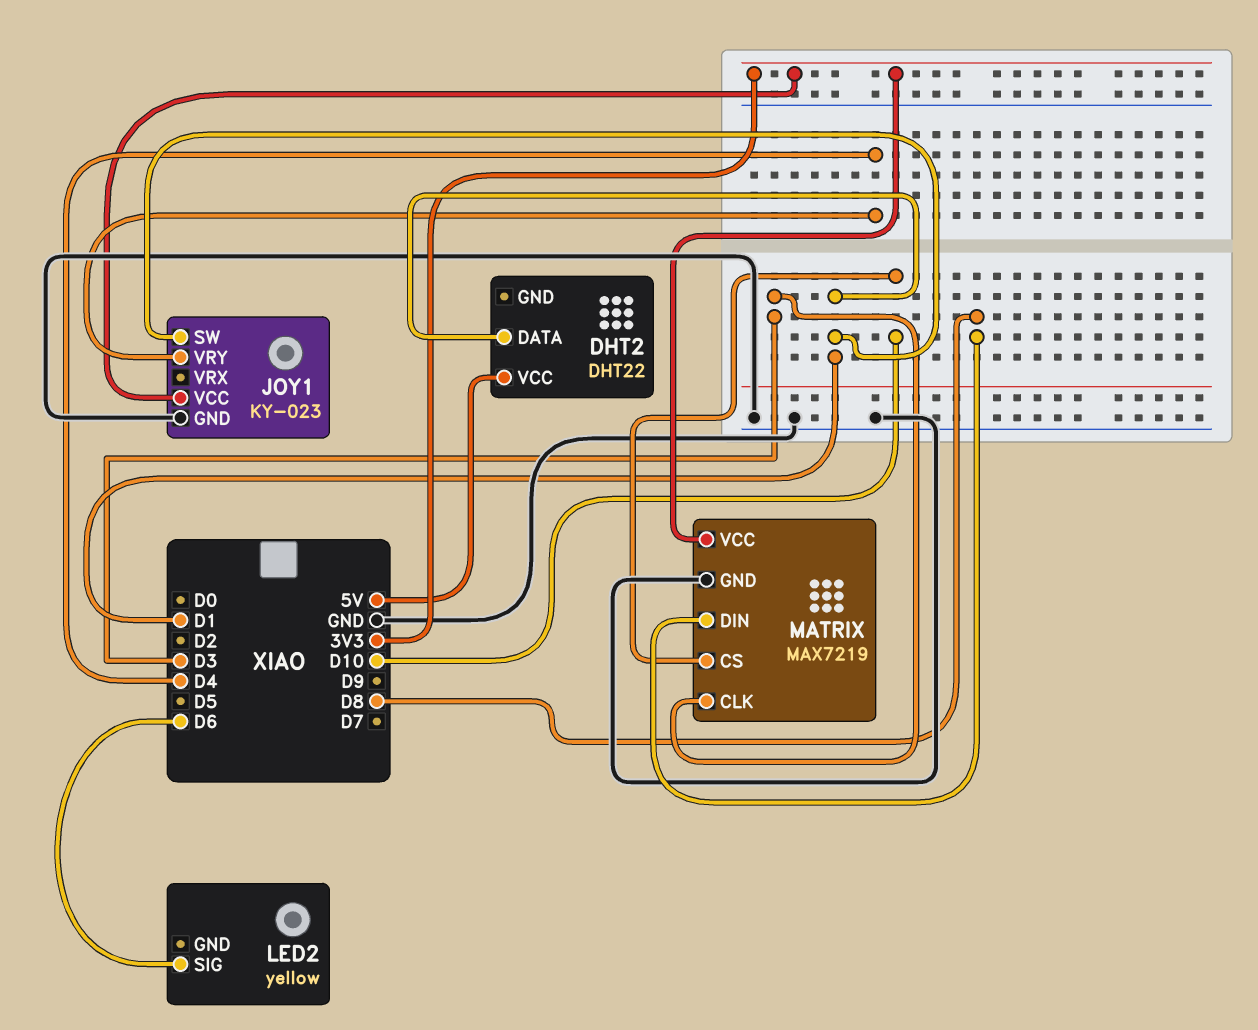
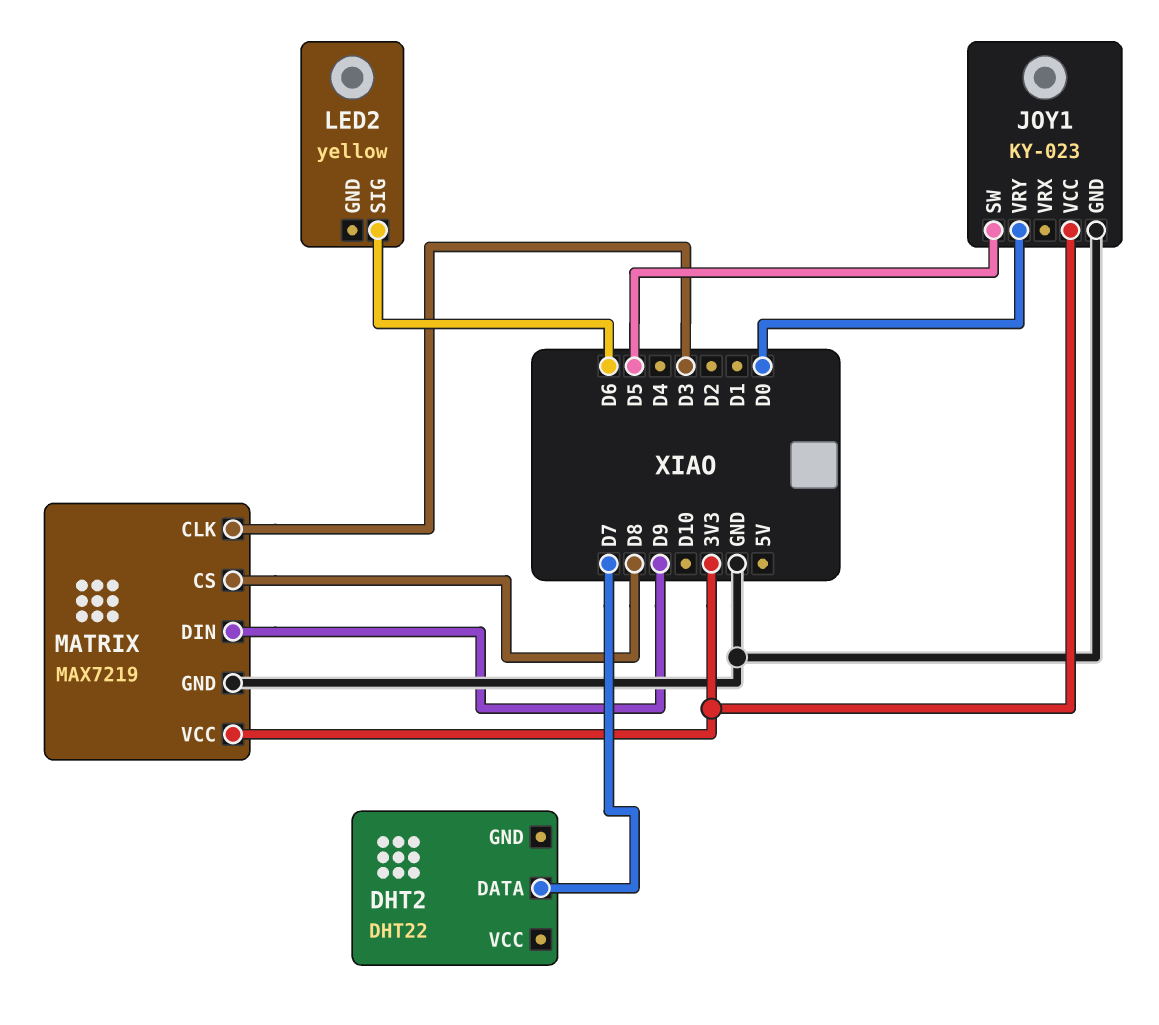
DHT2 pin DATA: D1 -> D7
DHT2 pin VCC: 5V -> none
JOY1 pin SW: D1 -> D5
JOY1 pin VRY: D4 -> D0
MATRIX pin CS: D10 -> D8
MATRIX pin DIN: D8 -> D9

